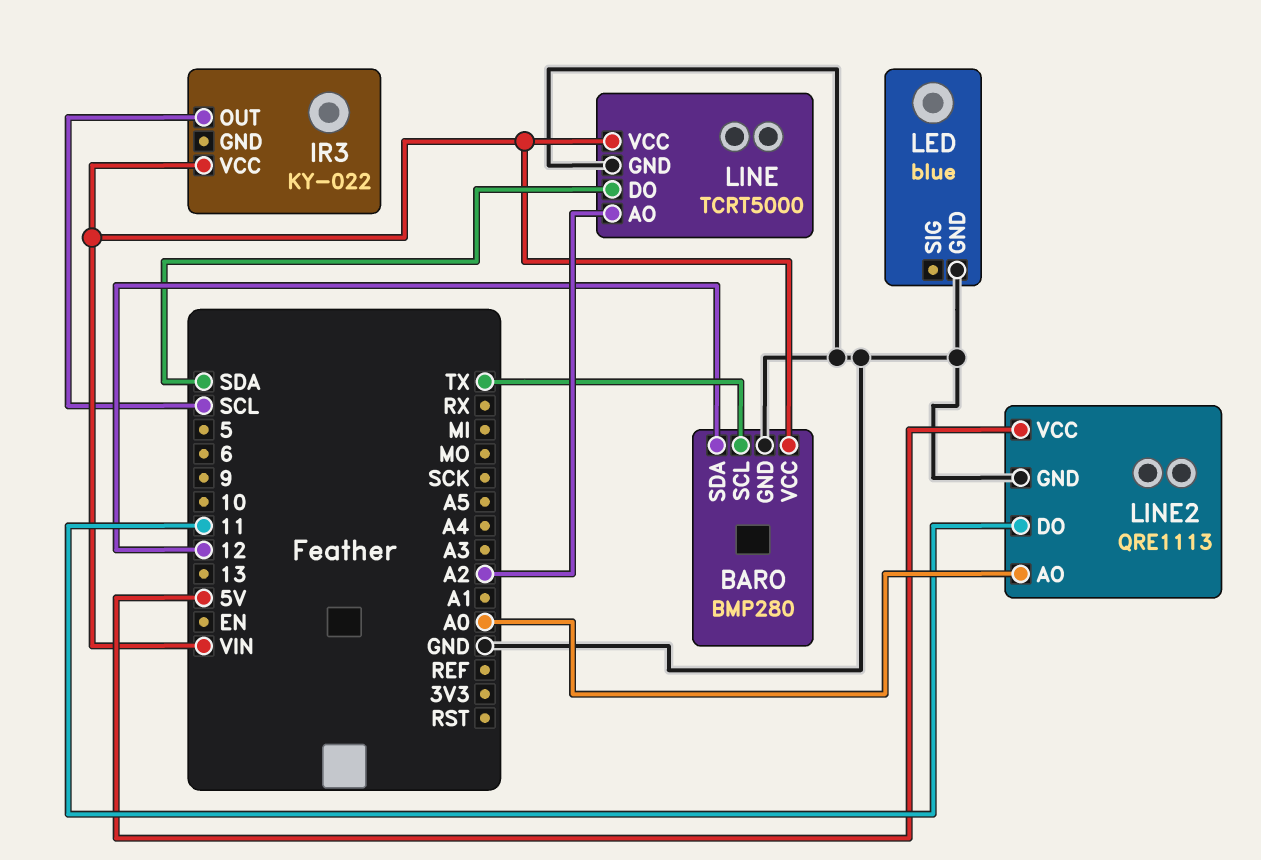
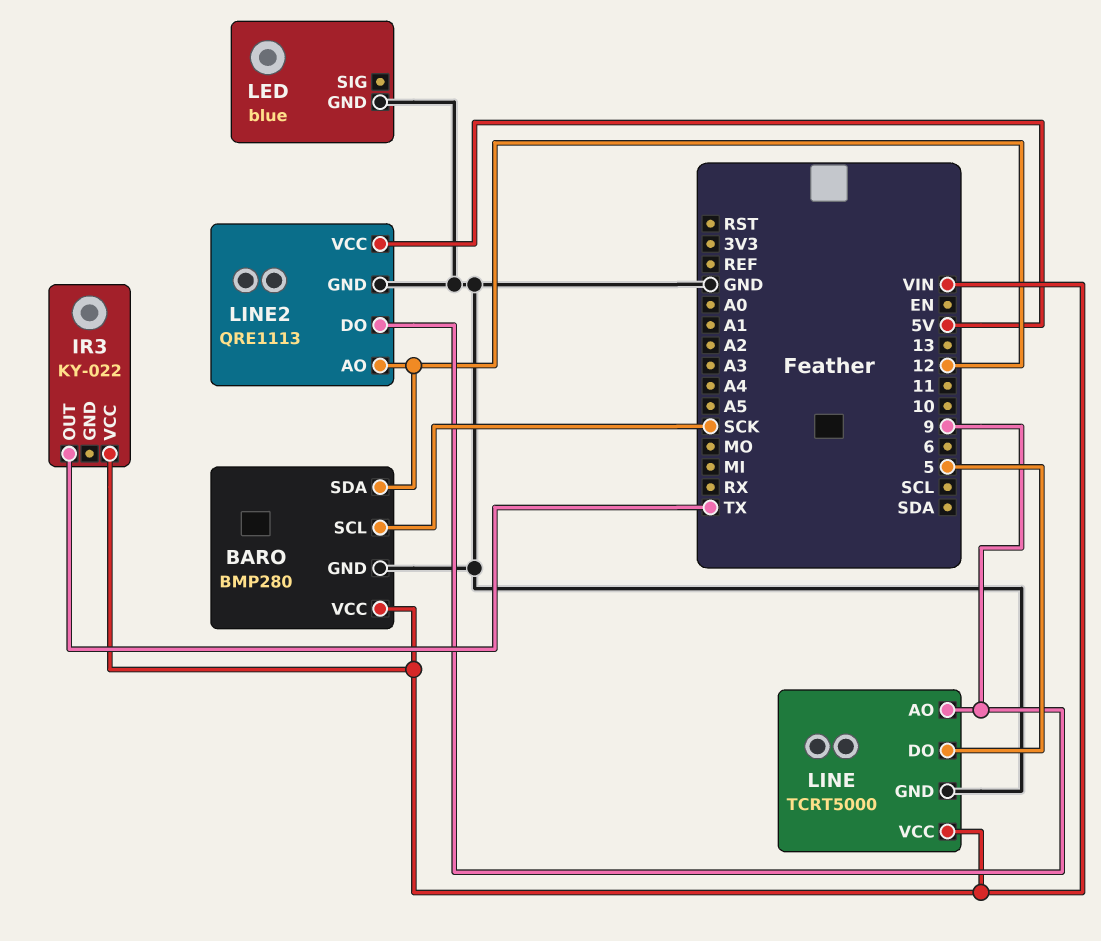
BARO pin SCL: TX -> SCK
IR3 pin OUT: SCL -> TX
LINE pin AO: A2 -> 9
LINE pin DO: SDA -> 5
LINE2 pin AO: A0 -> 12
LINE2 pin DO: 11 -> 9

